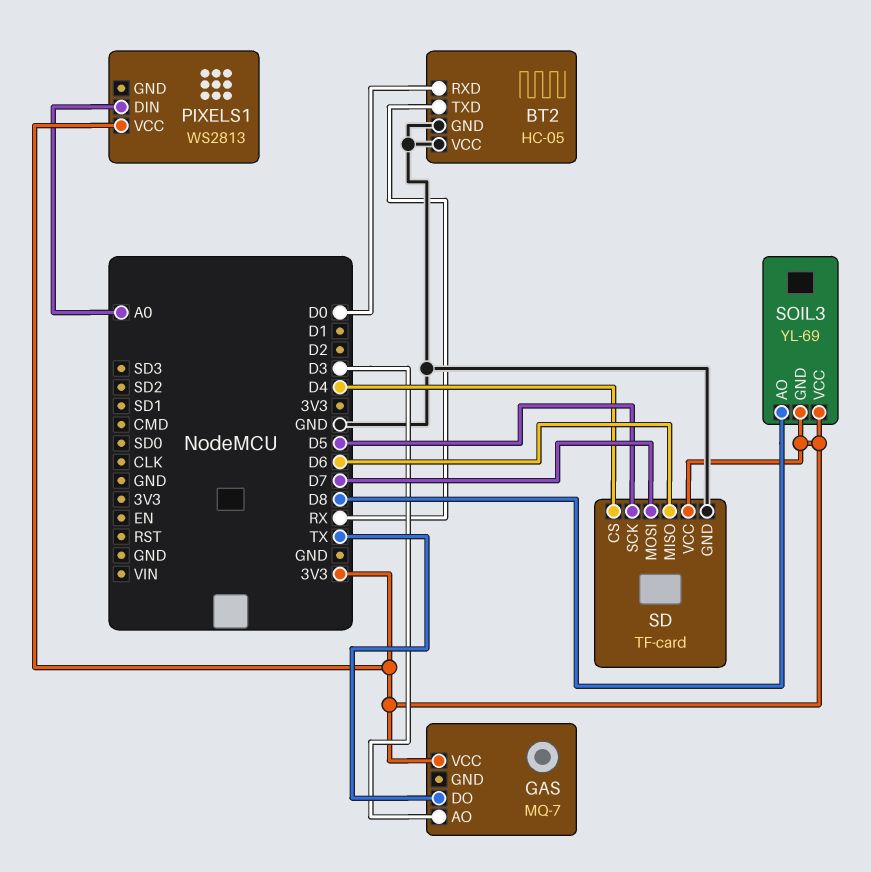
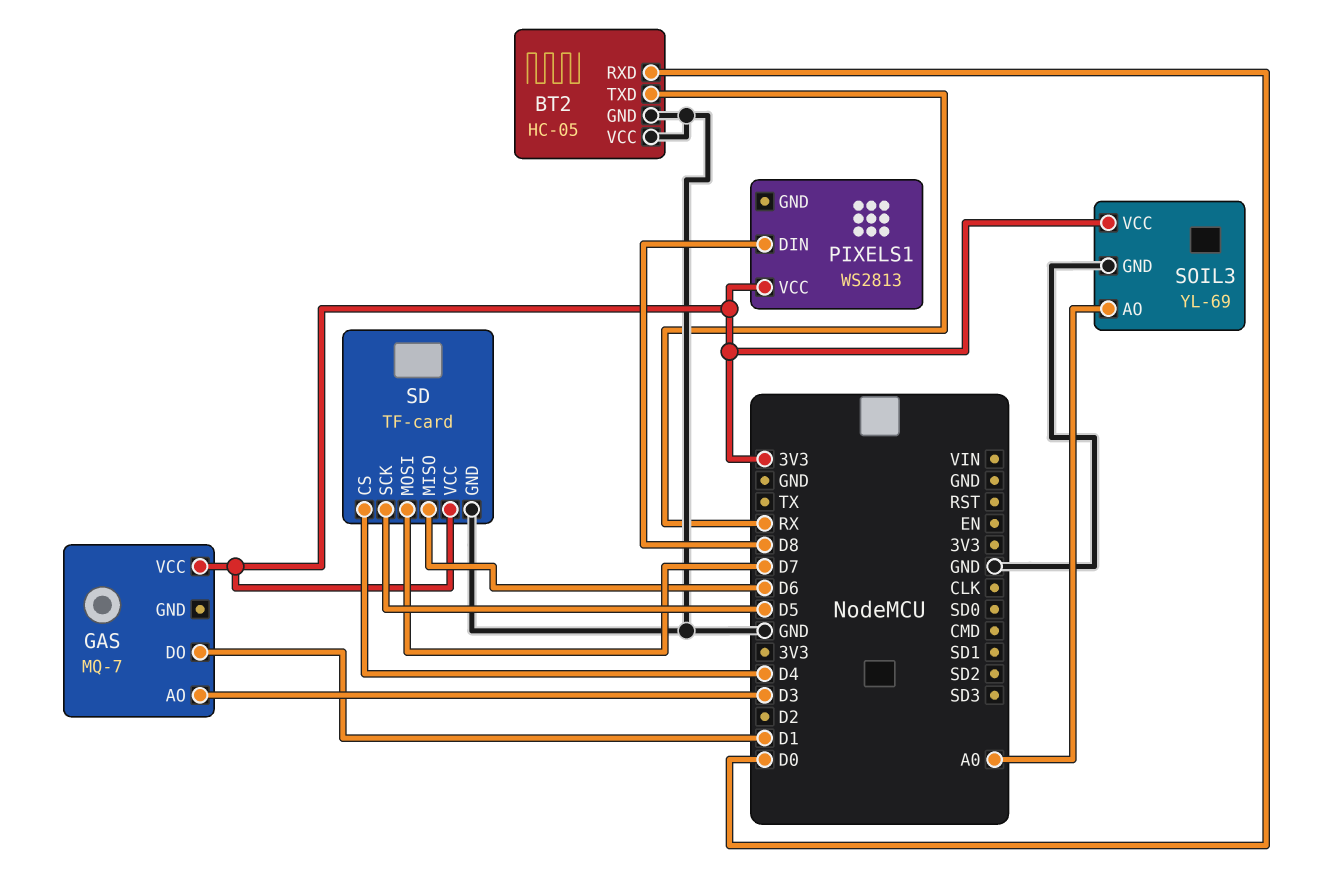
GAS pin DO: TX -> D1
PIXELS1 pin DIN: A0 -> D8
SOIL3 pin AO: D8 -> A0
SOIL3 pin GND: 3V3 -> GND

